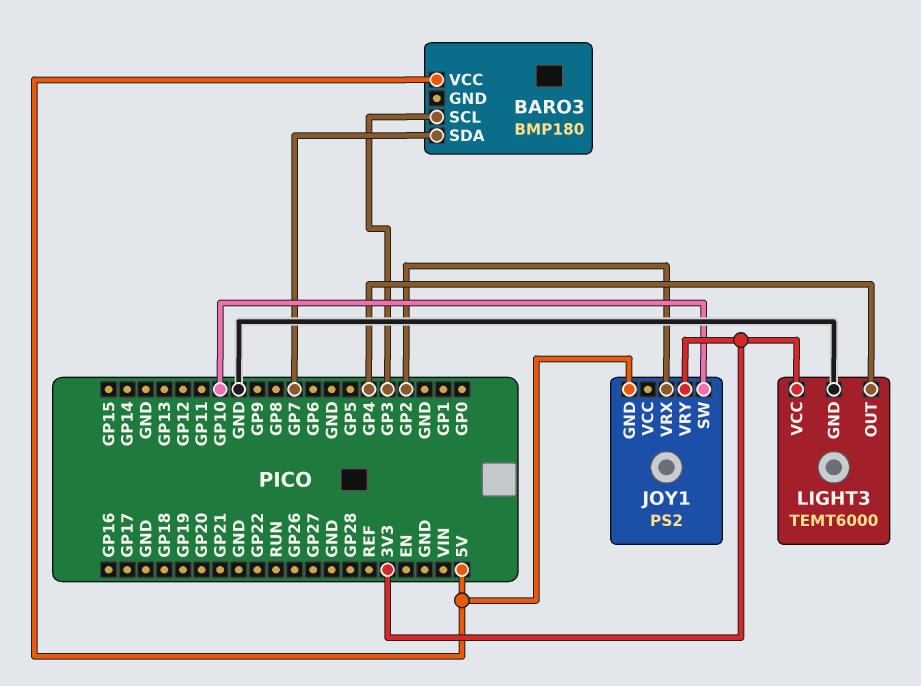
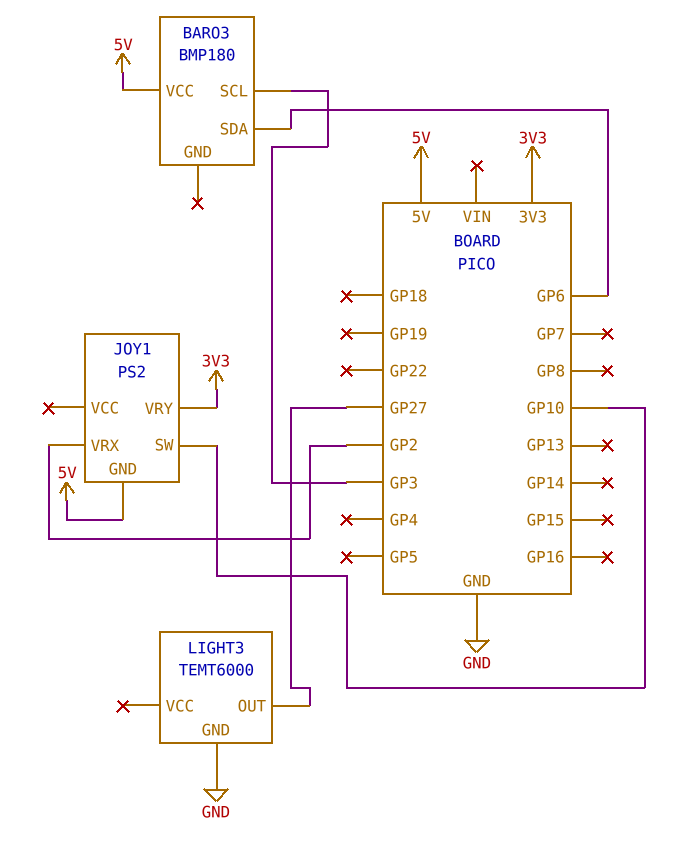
BARO3 pin SDA: GP7 -> GP6
LIGHT3 pin OUT: GP4 -> GP27
LIGHT3 pin VCC: 3V3 -> none

